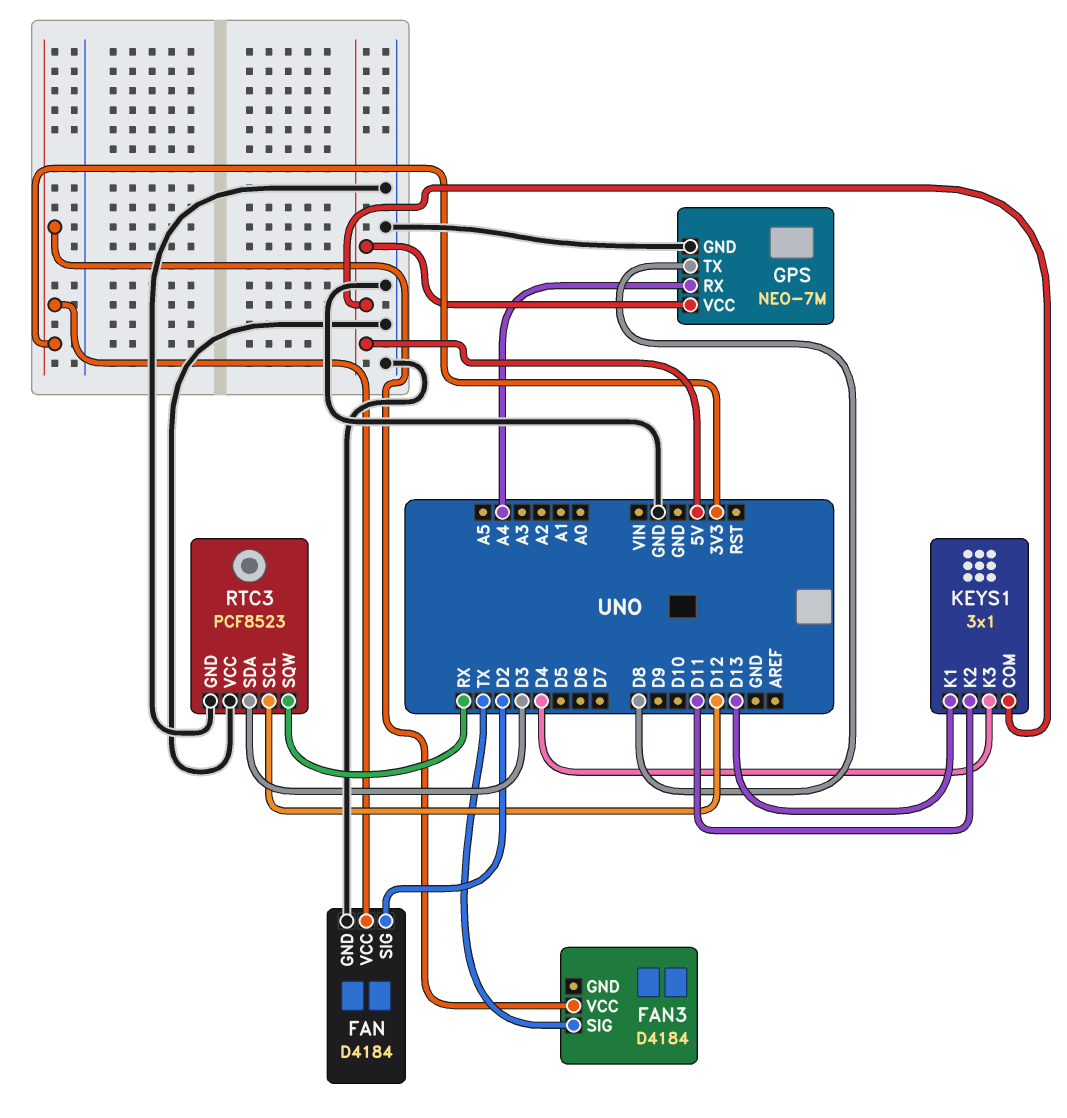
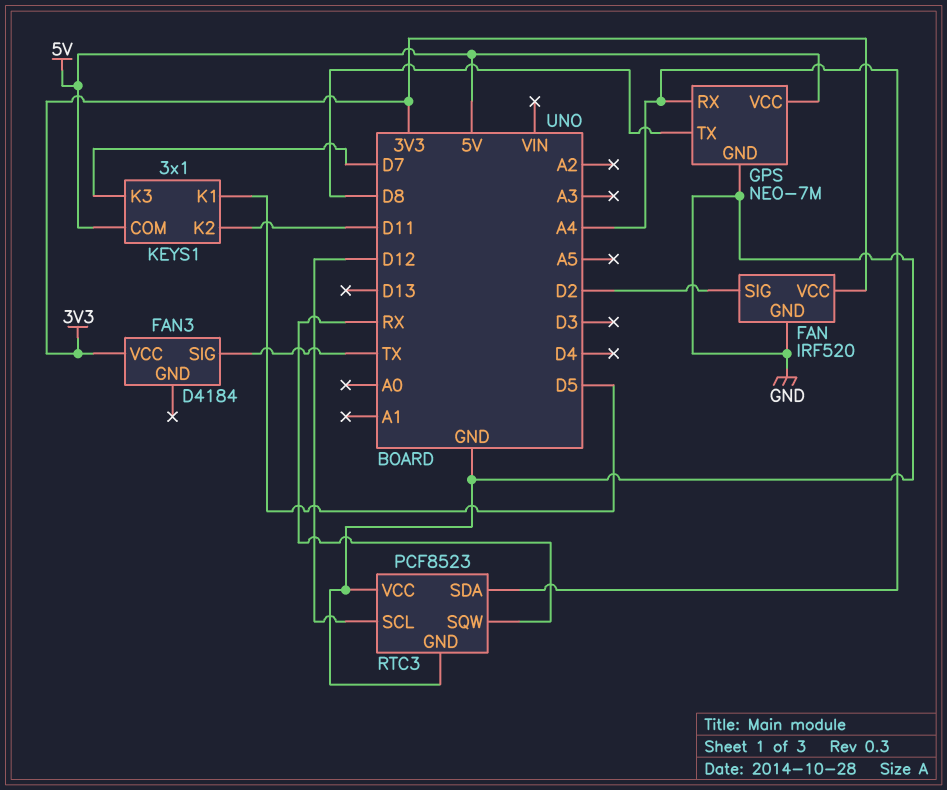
FAN: D4184 -> IRF520
KEYS1 pin K1: D13 -> D5
KEYS1 pin K3: D4 -> D7
RTC3 pin SDA: D3 -> A4

